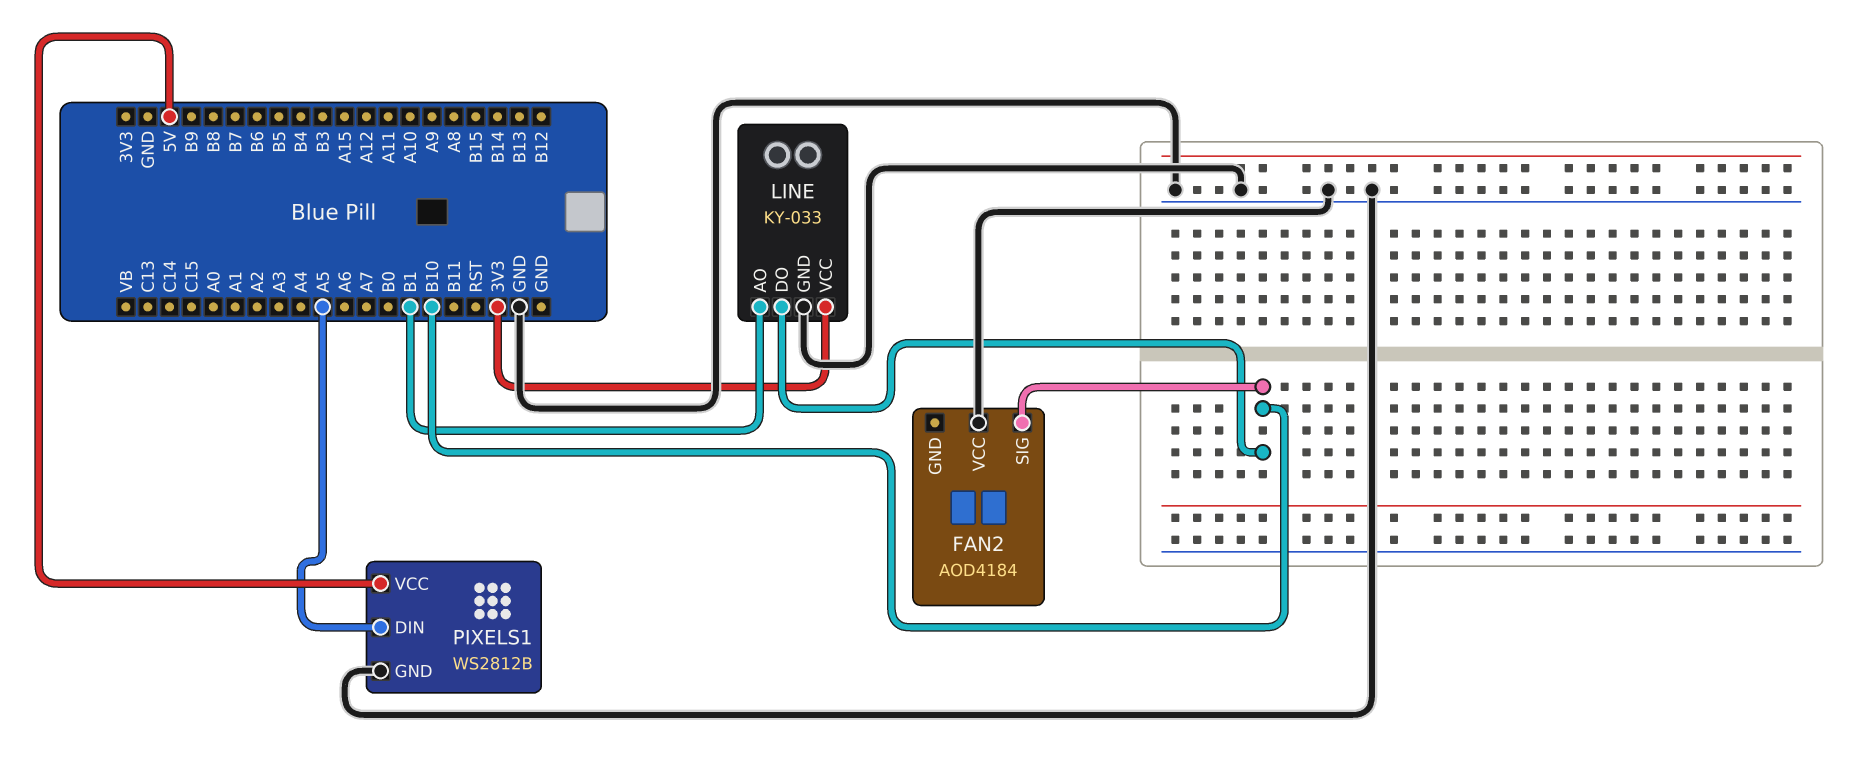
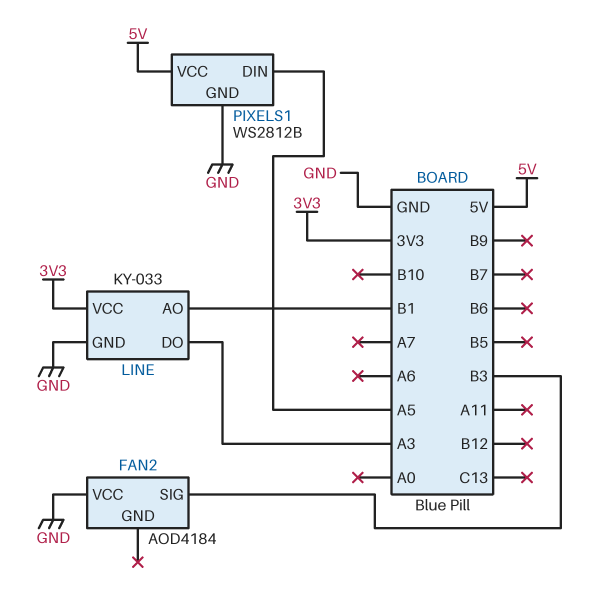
FAN2 pin SIG: B10 -> B3
LINE pin DO: B10 -> A3

